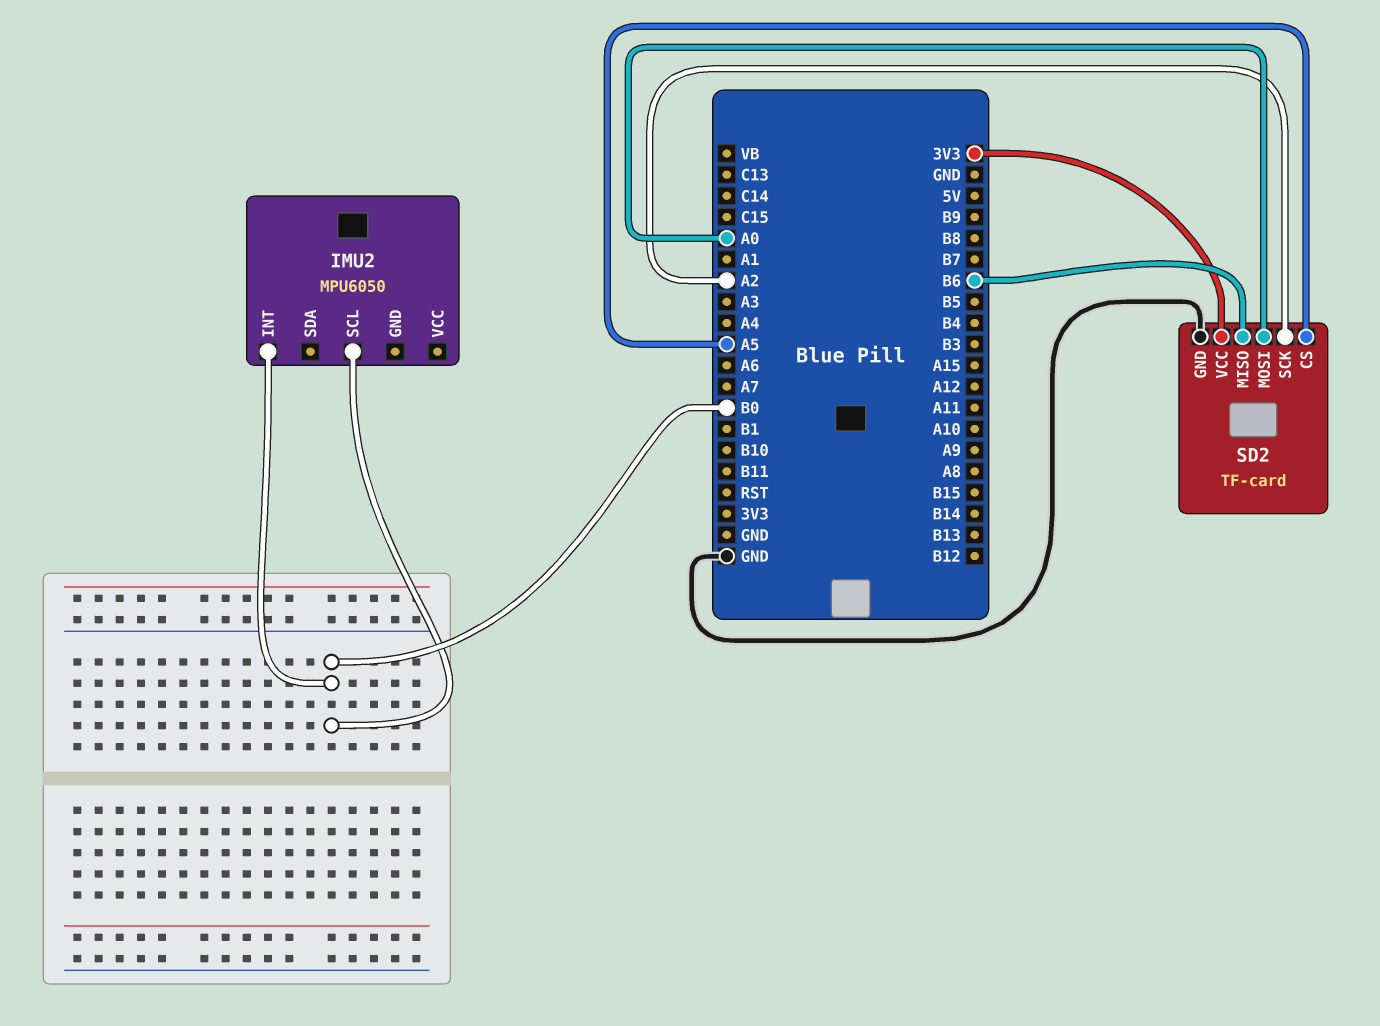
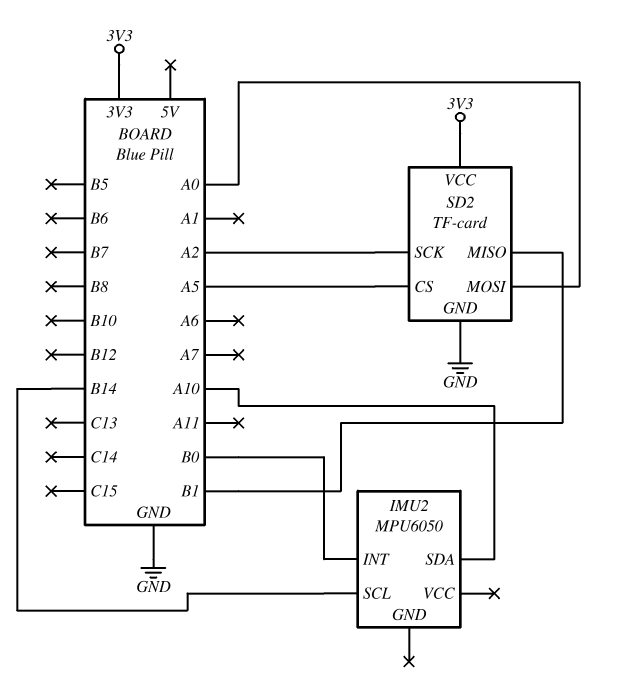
IMU2 pin SCL: B0 -> B14
IMU2 pin SDA: none -> A10
SD2 pin MISO: B6 -> B1

